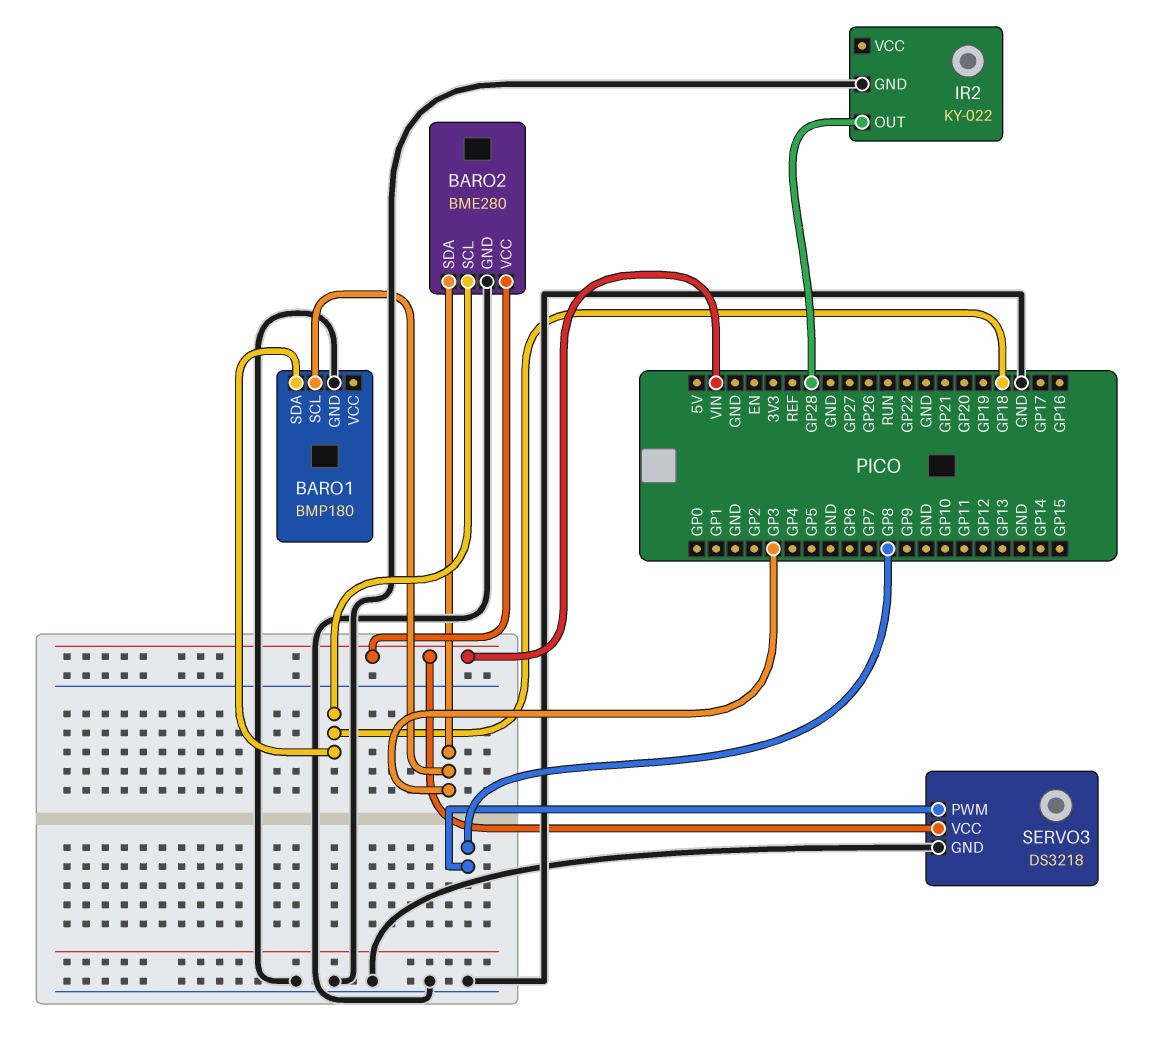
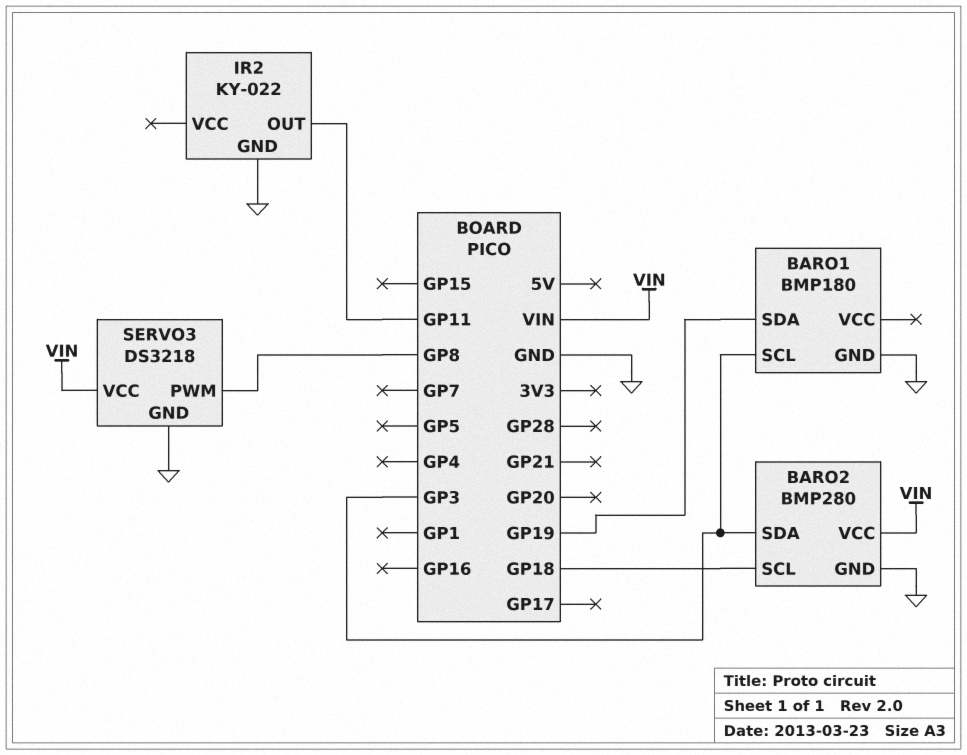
BARO1 pin SDA: GP18 -> GP19
BARO2: BME280 -> BMP280
IR2 pin OUT: GP28 -> GP11

